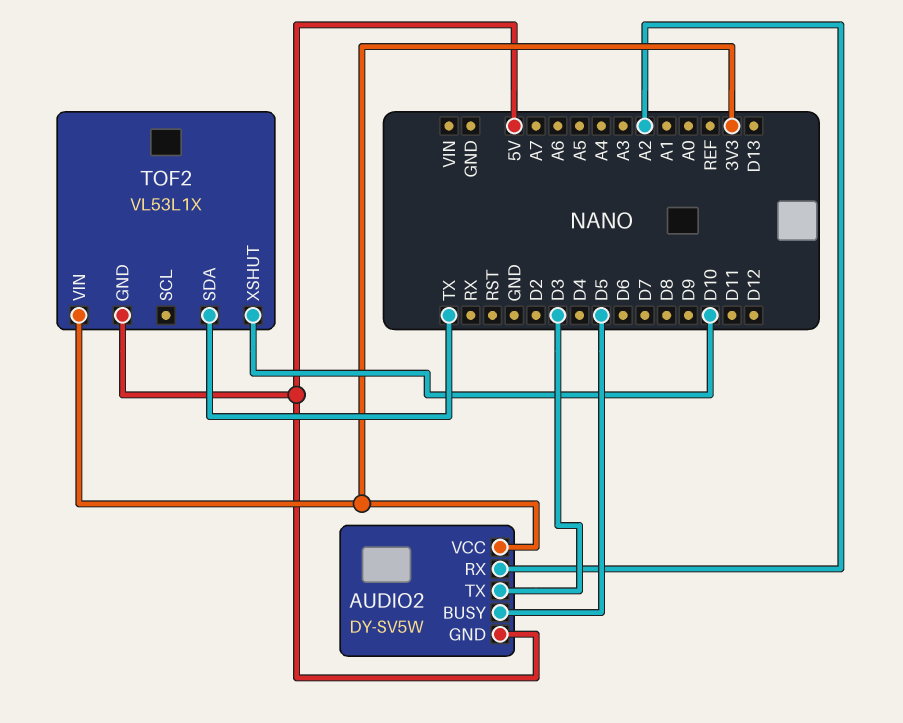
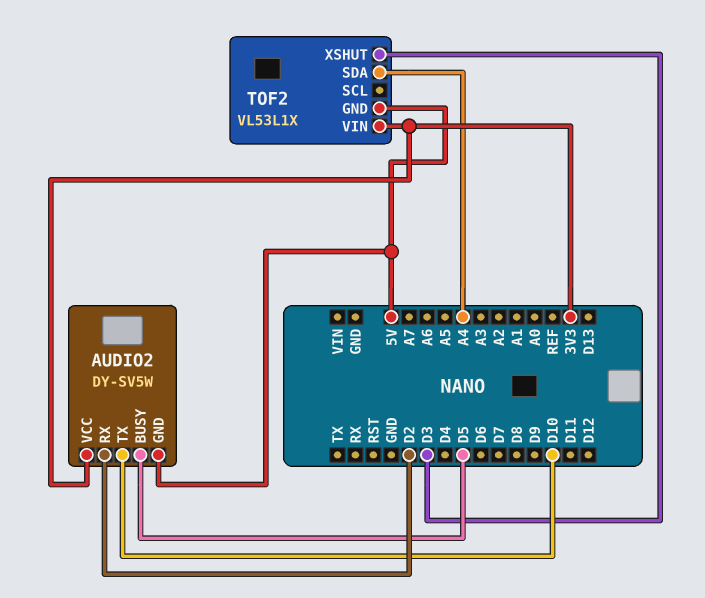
AUDIO2 pin RX: A2 -> D2
AUDIO2 pin TX: D3 -> D10
TOF2 pin SDA: TX -> A4
TOF2 pin XSHUT: D10 -> D3

